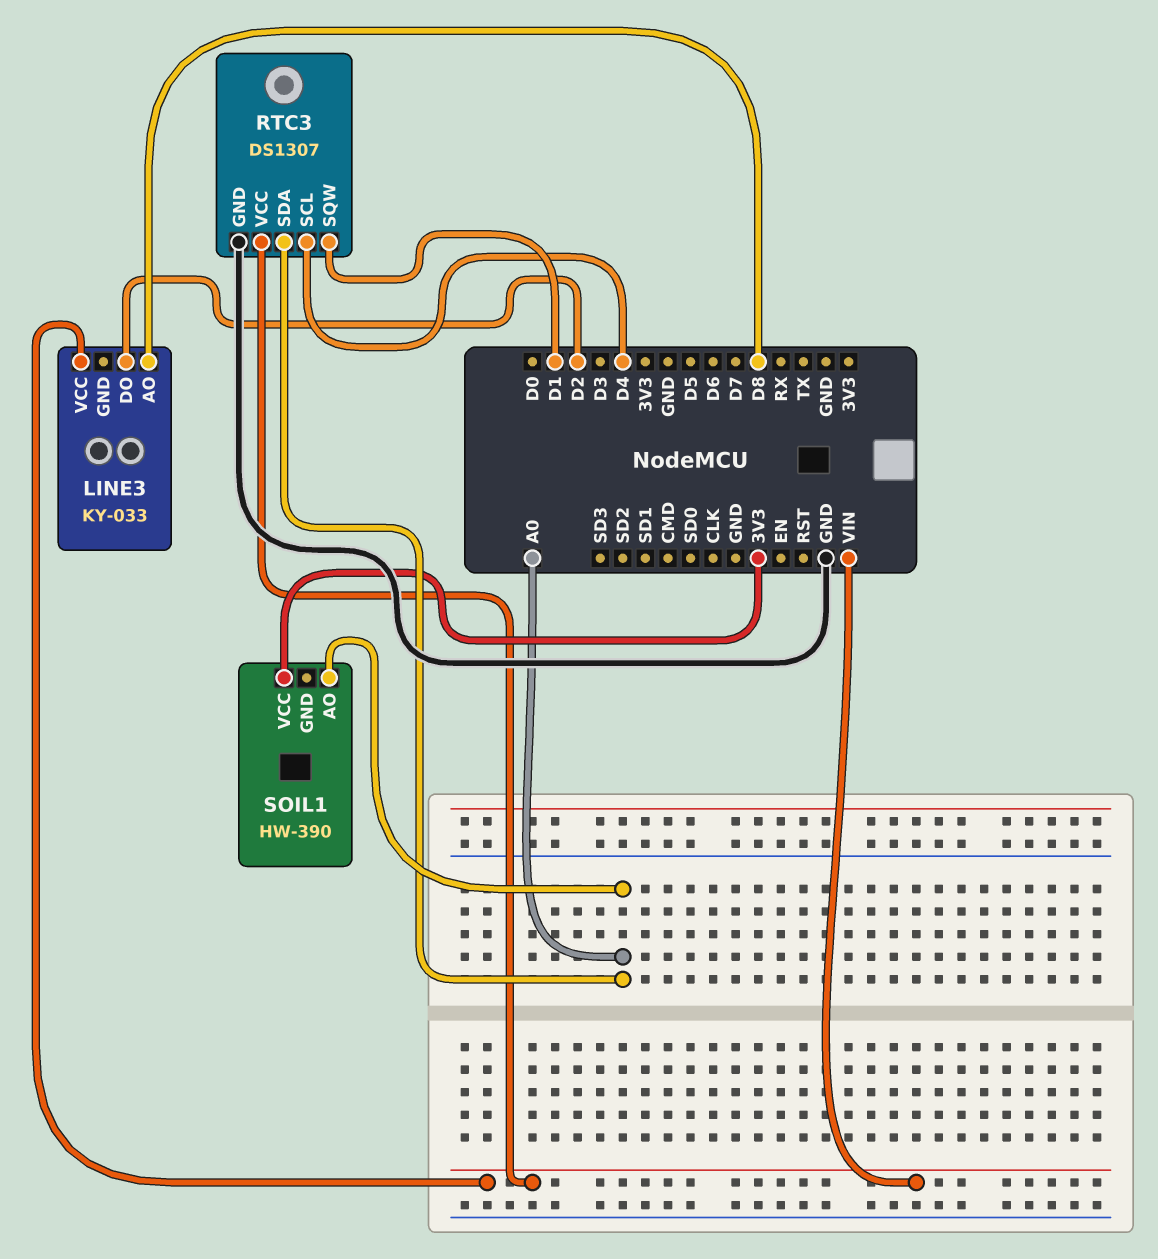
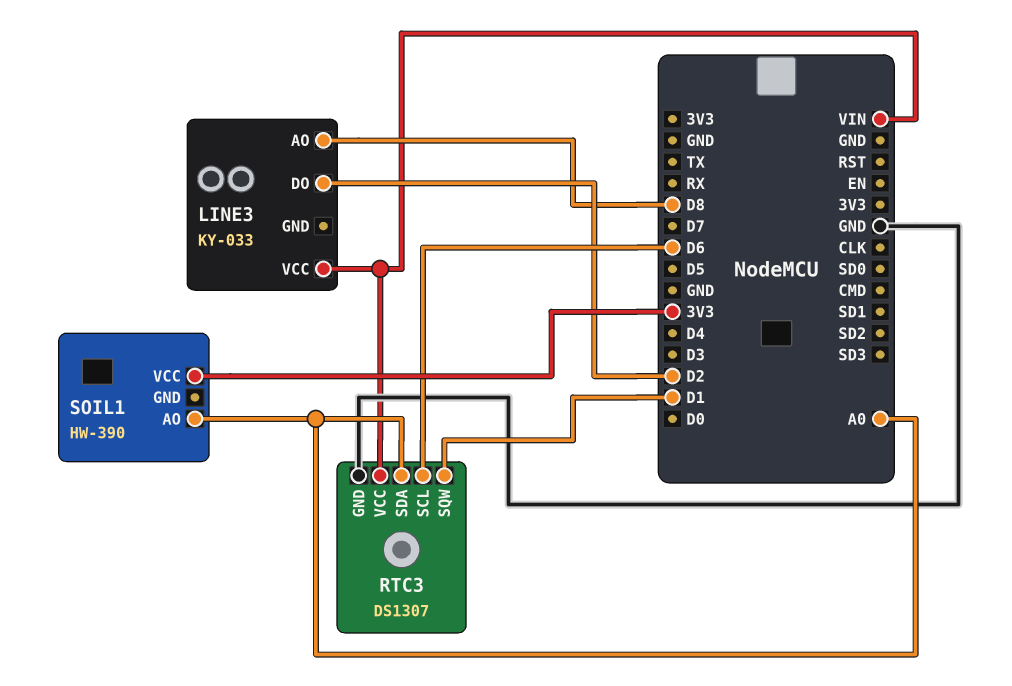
RTC3 pin SCL: D4 -> D6

